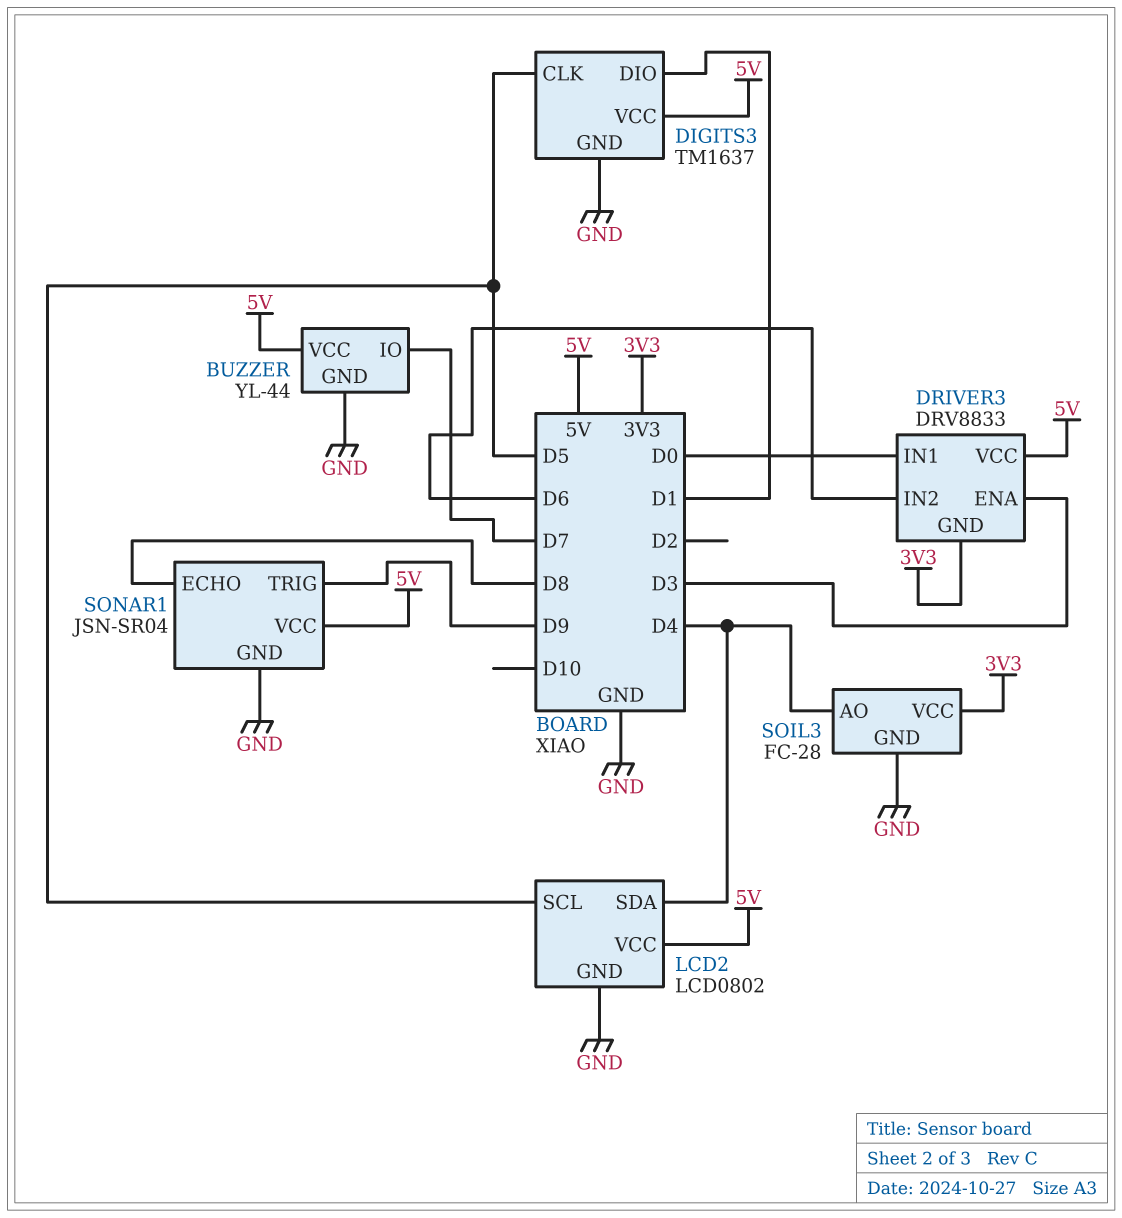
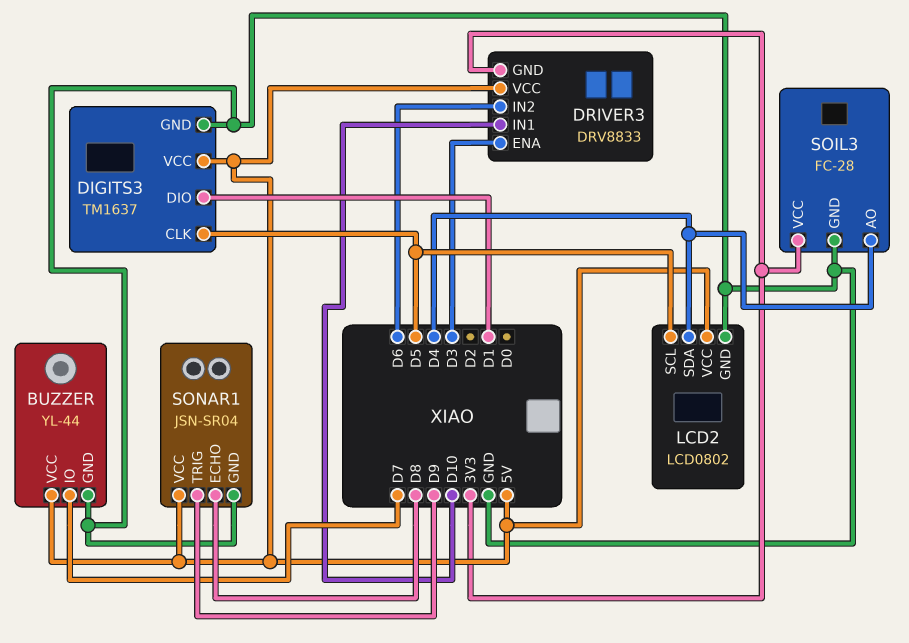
DRIVER3 pin IN1: D0 -> D10

